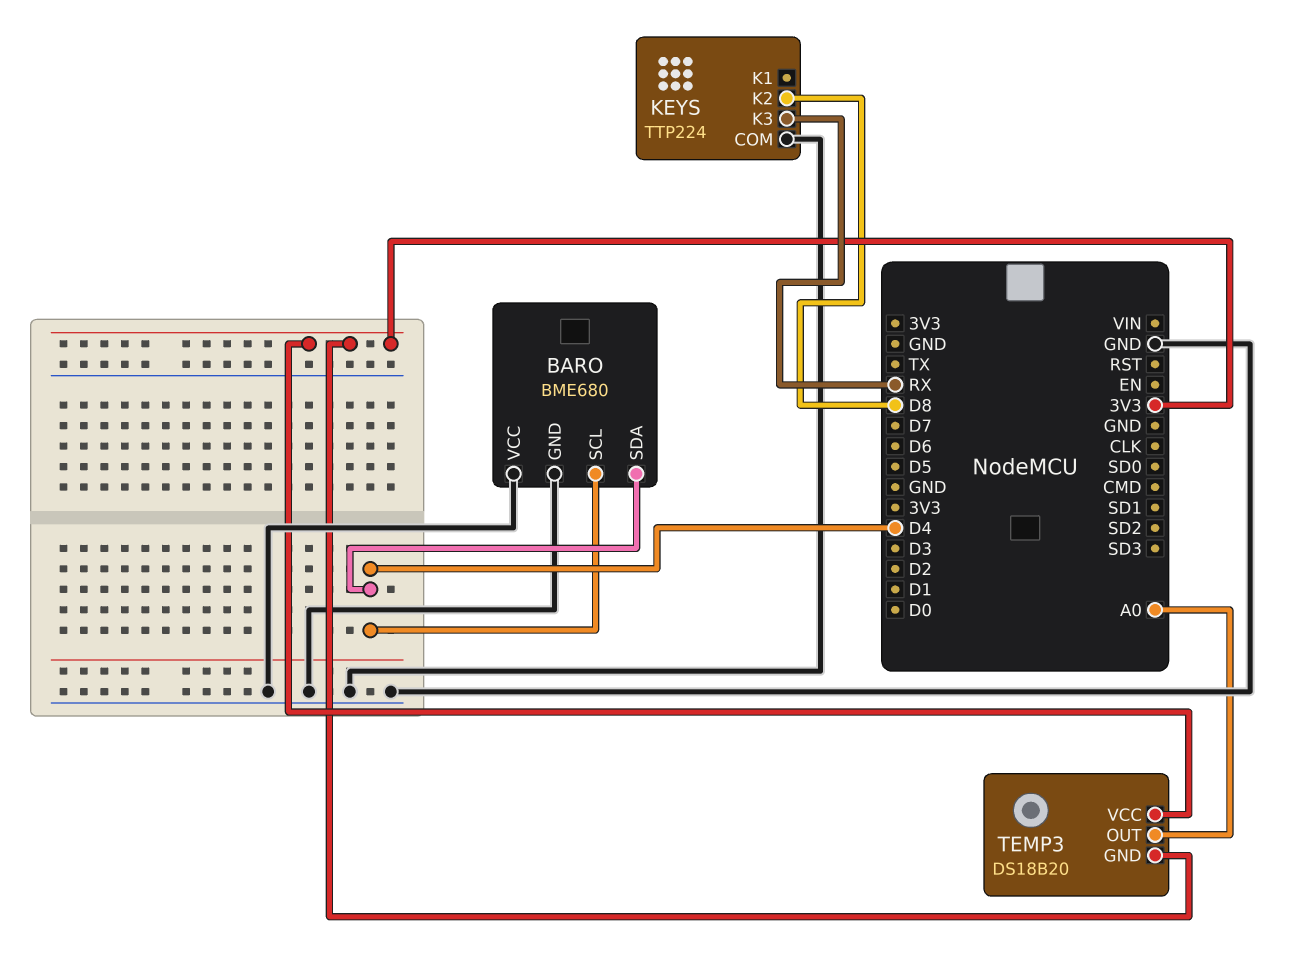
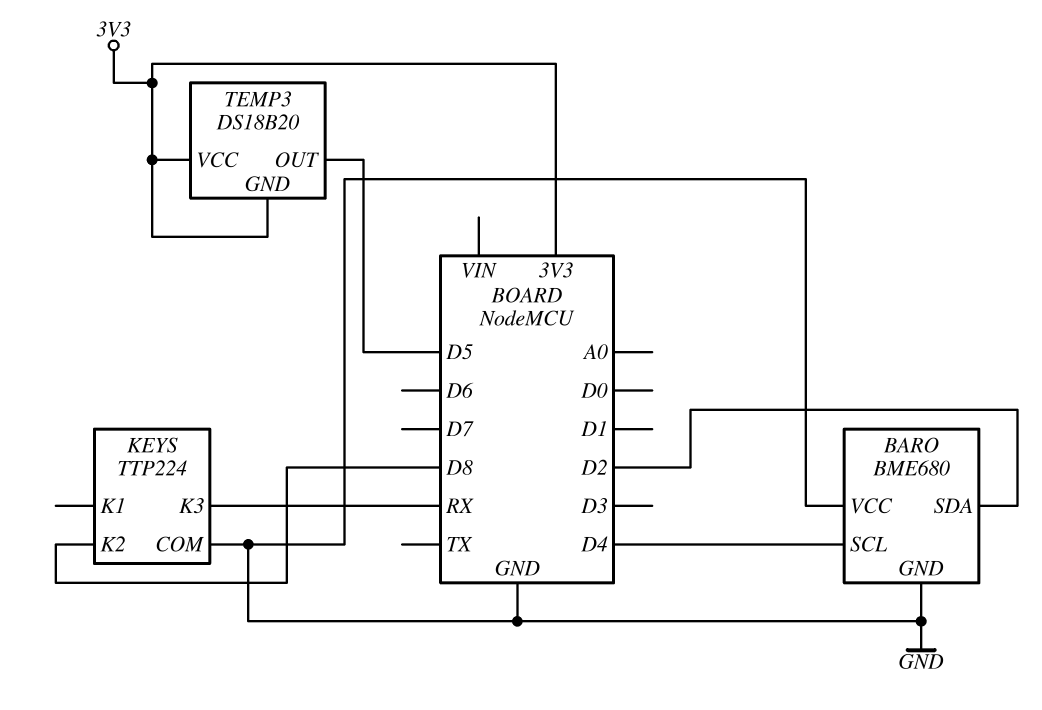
BARO pin SDA: D4 -> D2
TEMP3 pin OUT: A0 -> D5

